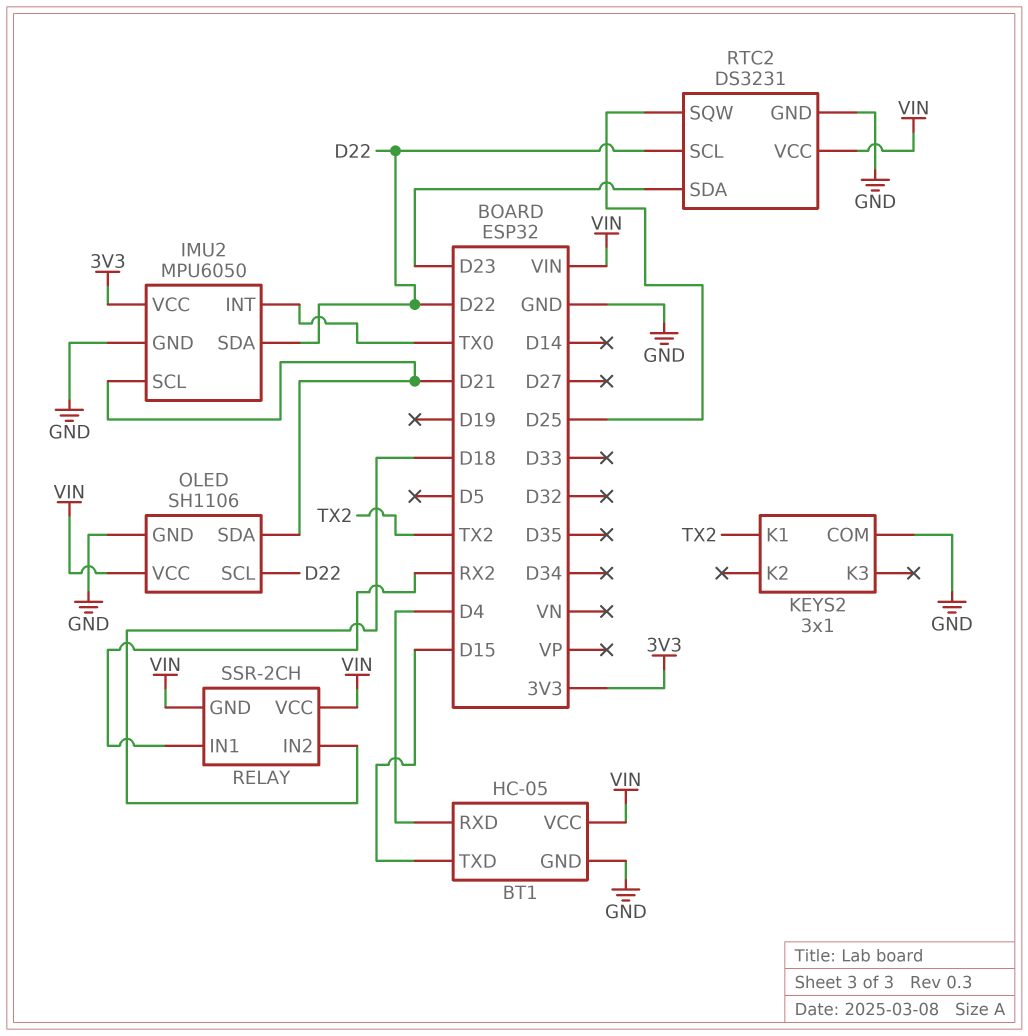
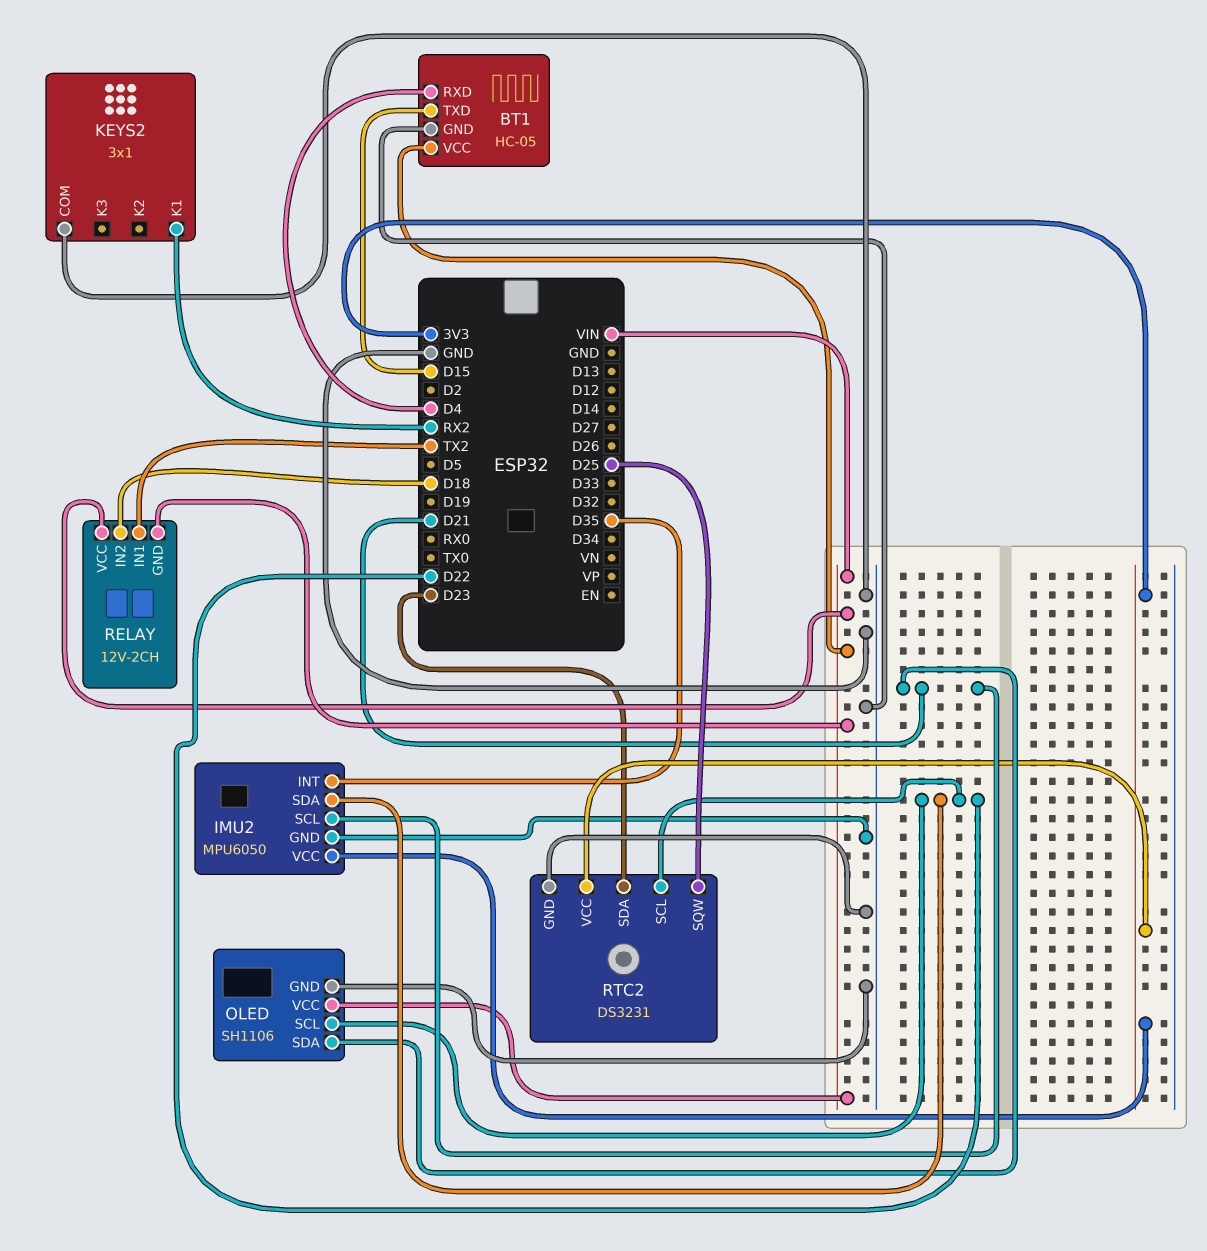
IMU2 pin INT: TX0 -> D35
KEYS2 pin K1: TX2 -> RX2
RELAY: SSR-2CH -> 12V-2CH
RELAY pin IN1: RX2 -> TX2
RTC2 pin VCC: VIN -> 3V3

